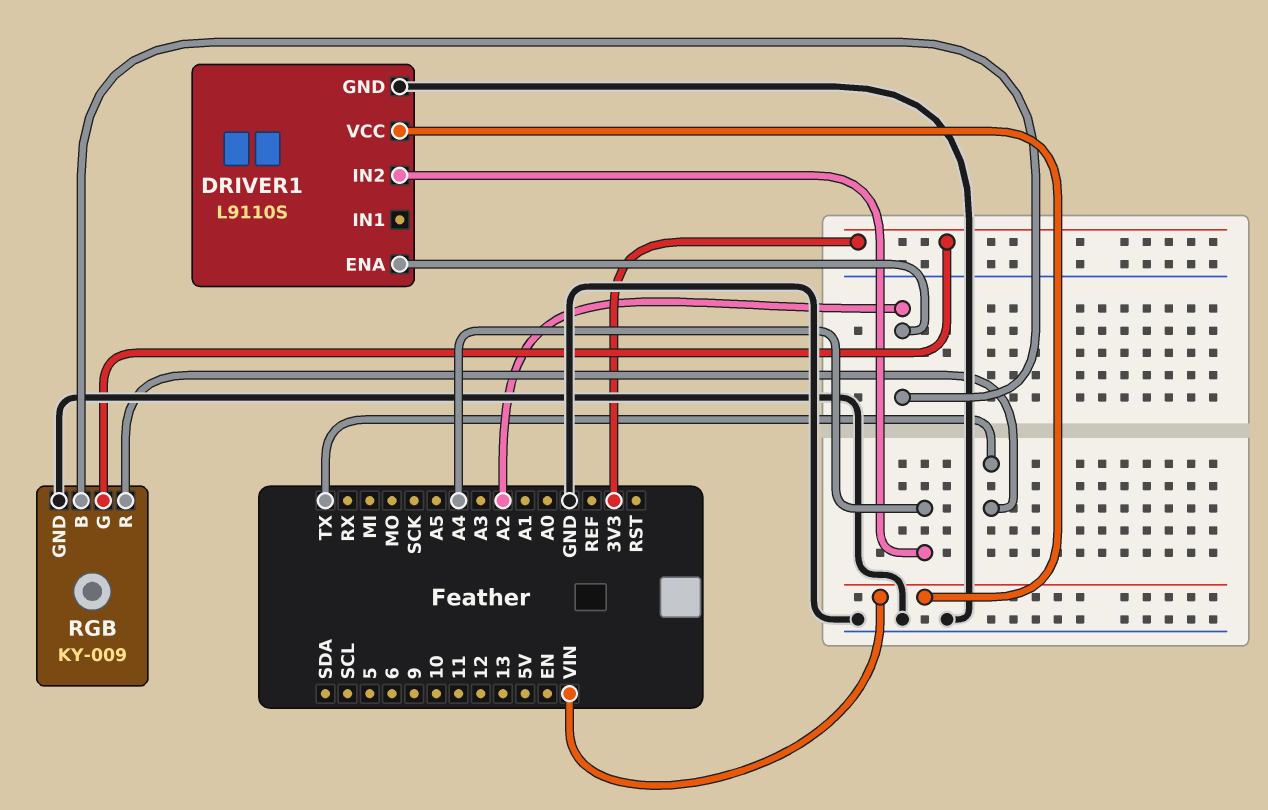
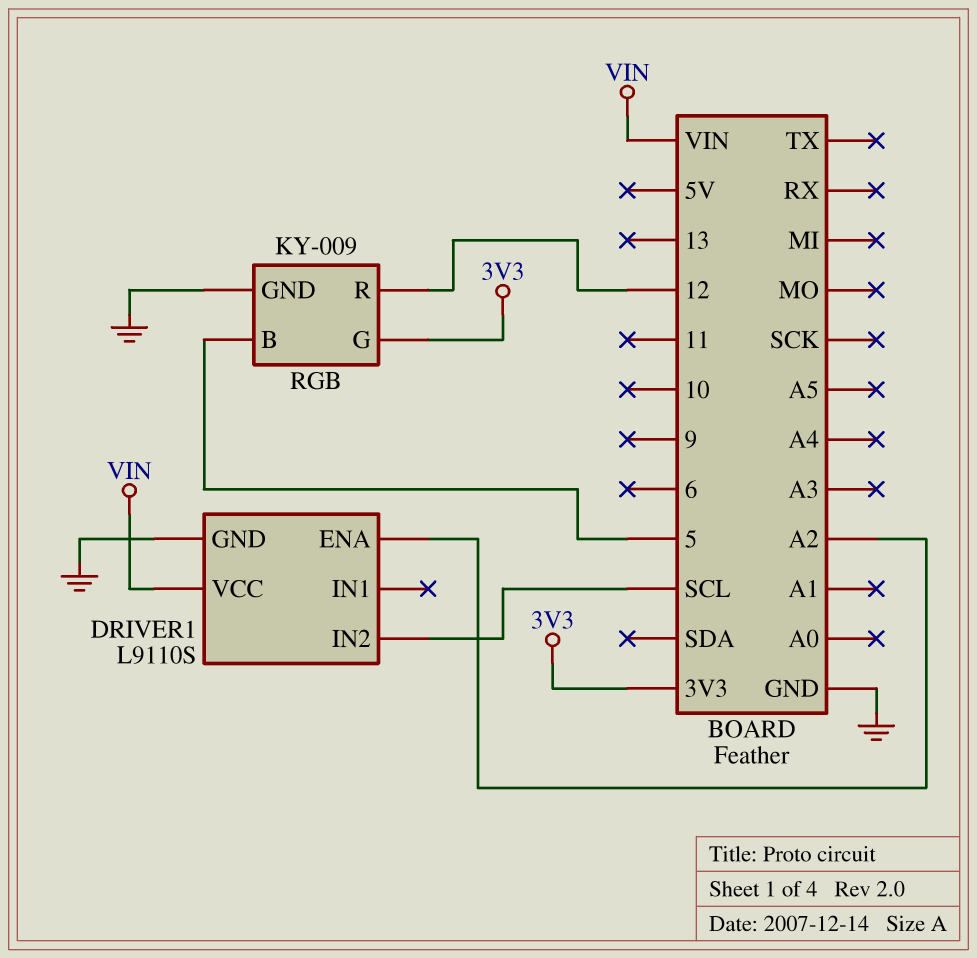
DRIVER1 pin IN2: A4 -> SCL
RGB pin B: A2 -> 5
RGB pin R: TX -> 12

